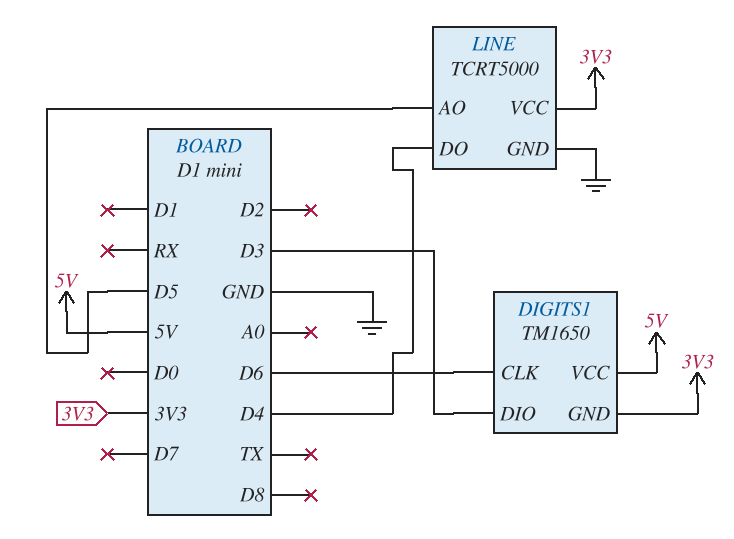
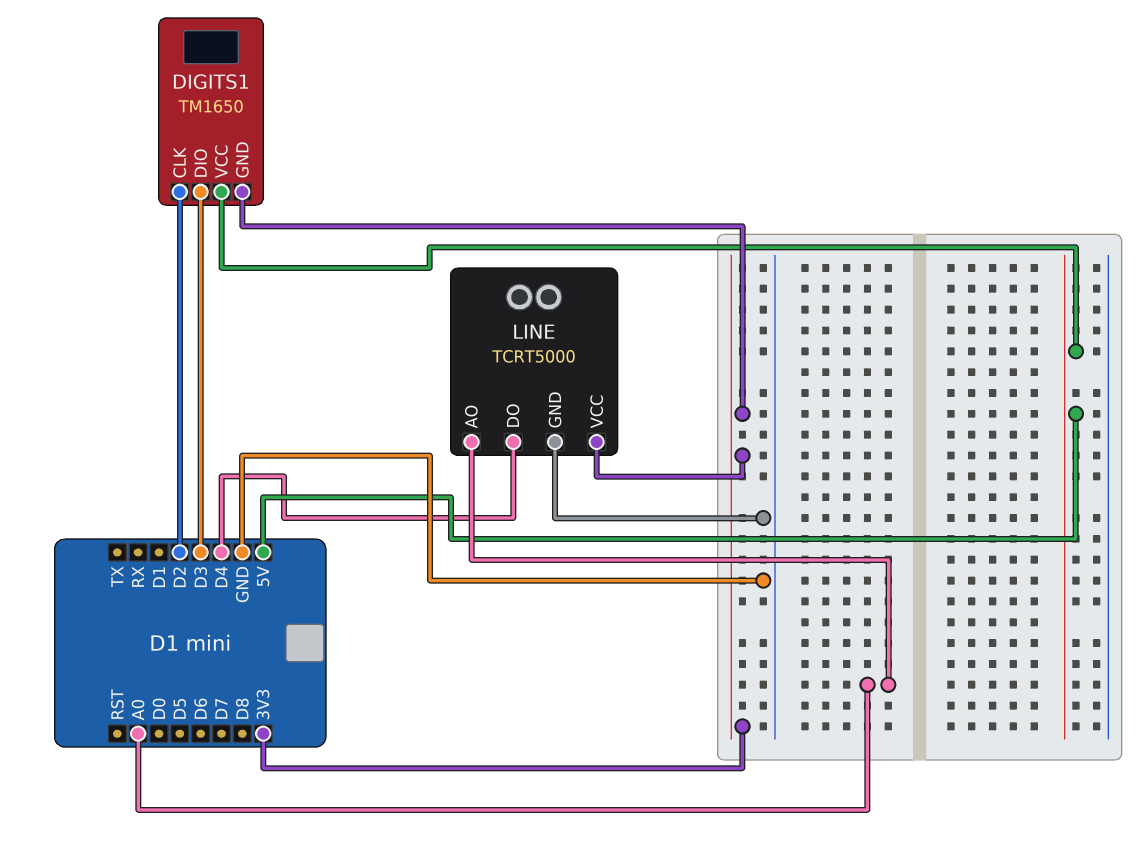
DIGITS1 pin CLK: D6 -> D2
LINE pin AO: D5 -> A0

